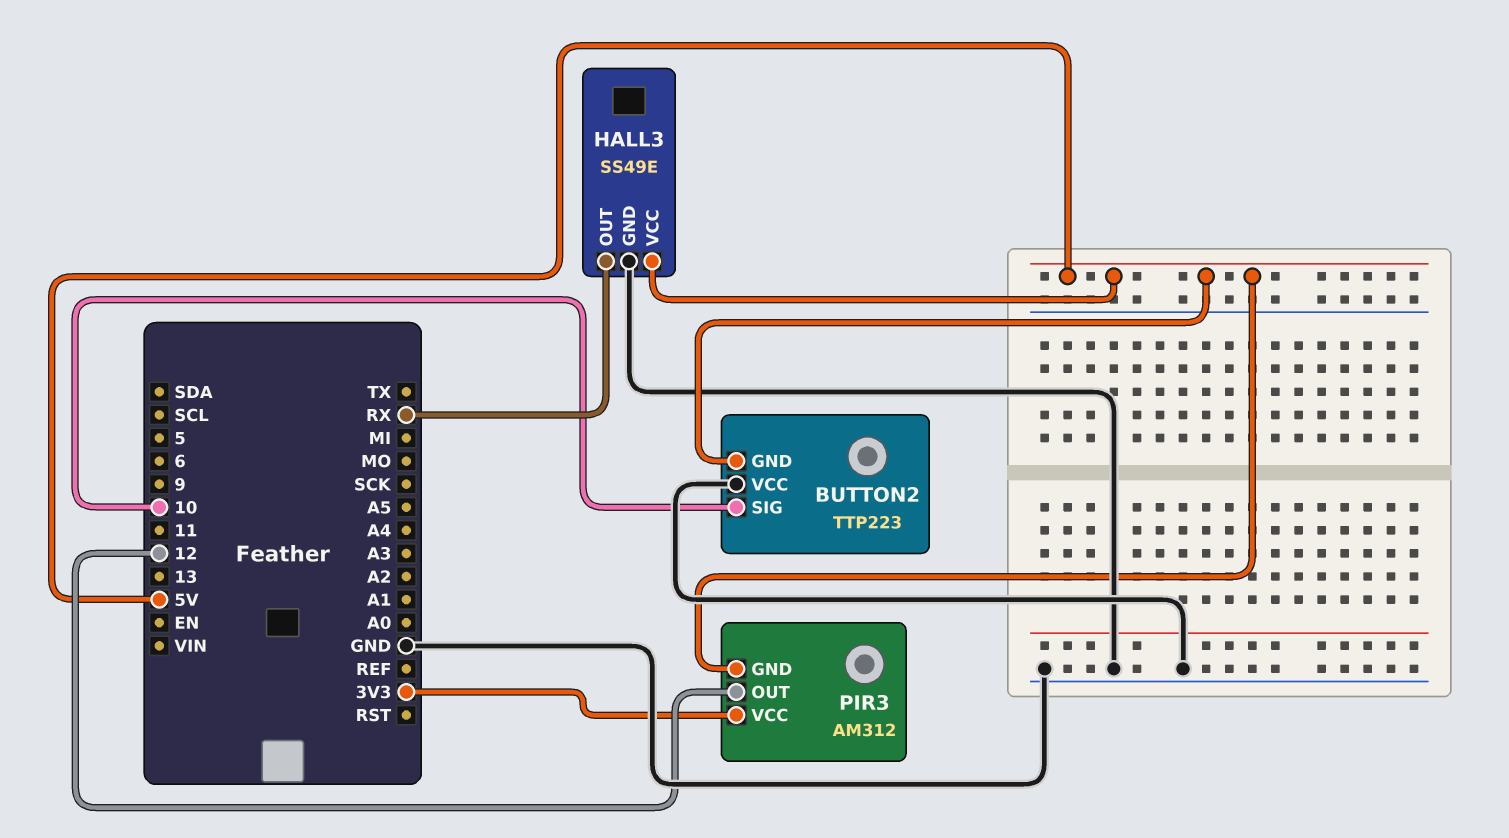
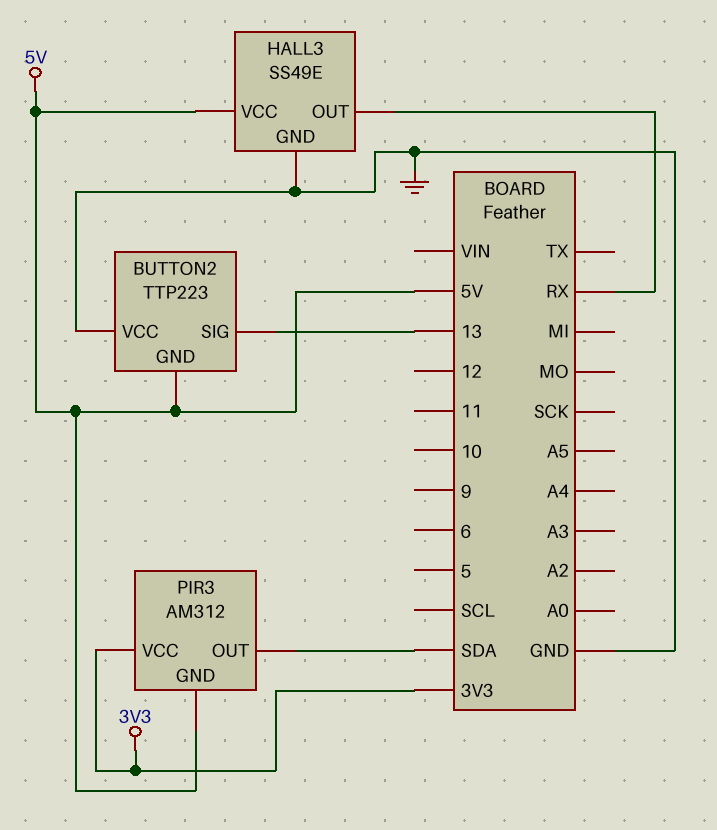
BUTTON2 pin SIG: 10 -> 13
PIR3 pin OUT: 12 -> SDA

